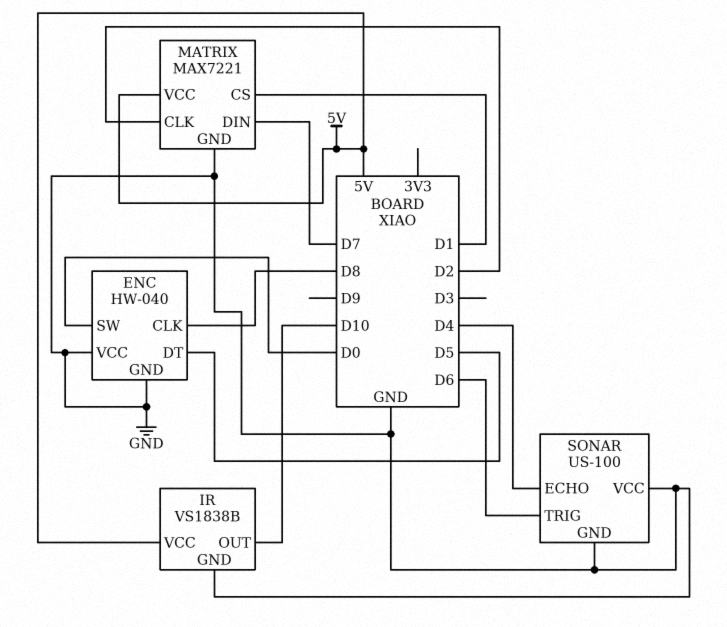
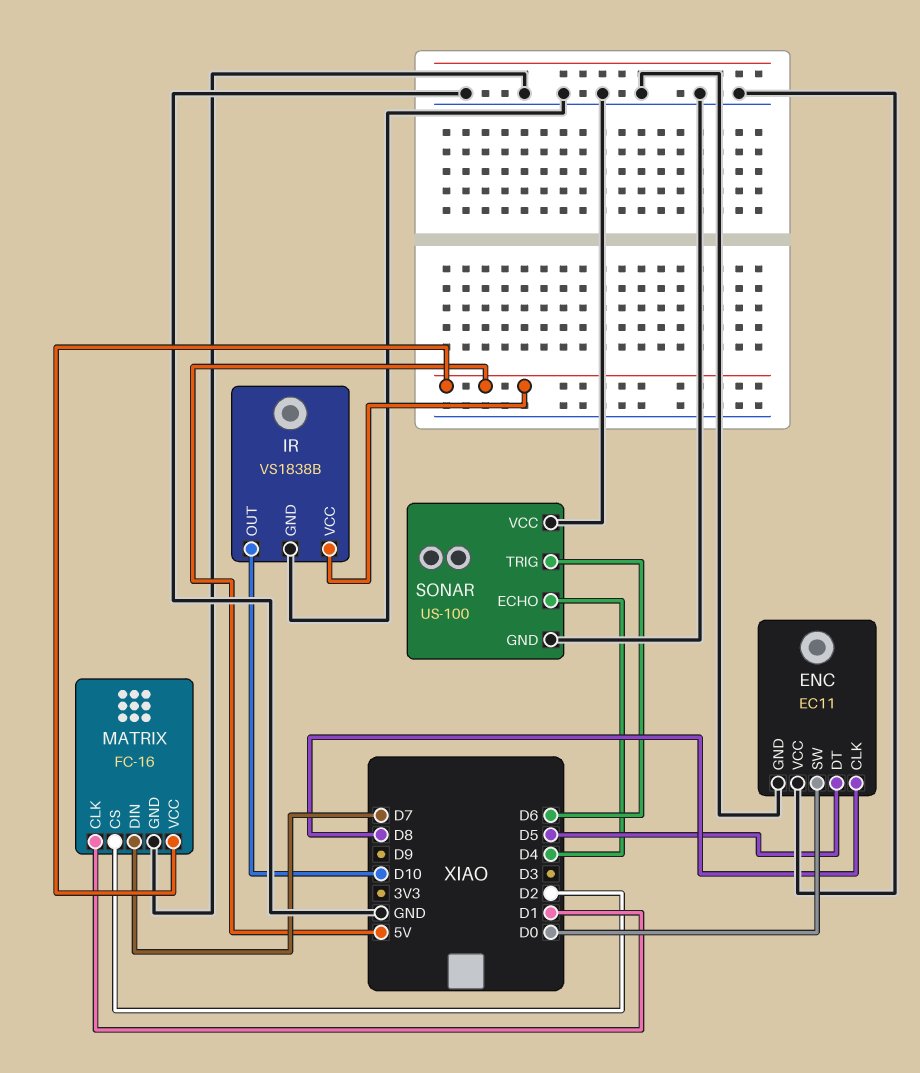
ENC: HW-040 -> EC11
MATRIX: MAX7221 -> FC-16
MATRIX pin CLK: D2 -> D1
MATRIX pin CS: D1 -> D2

